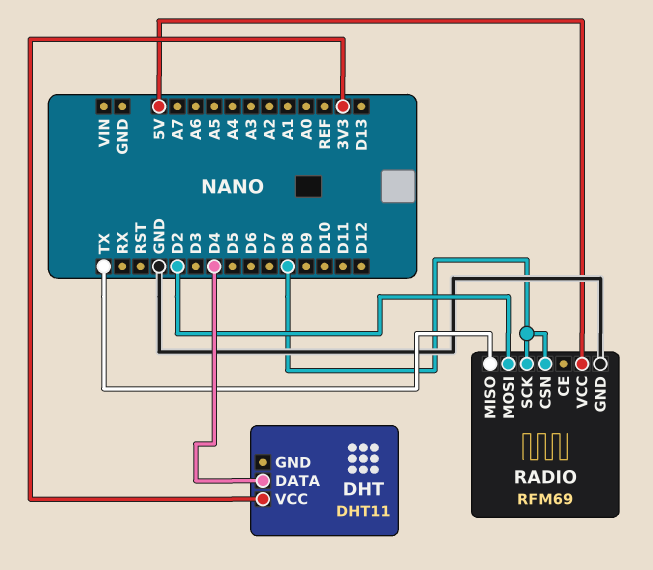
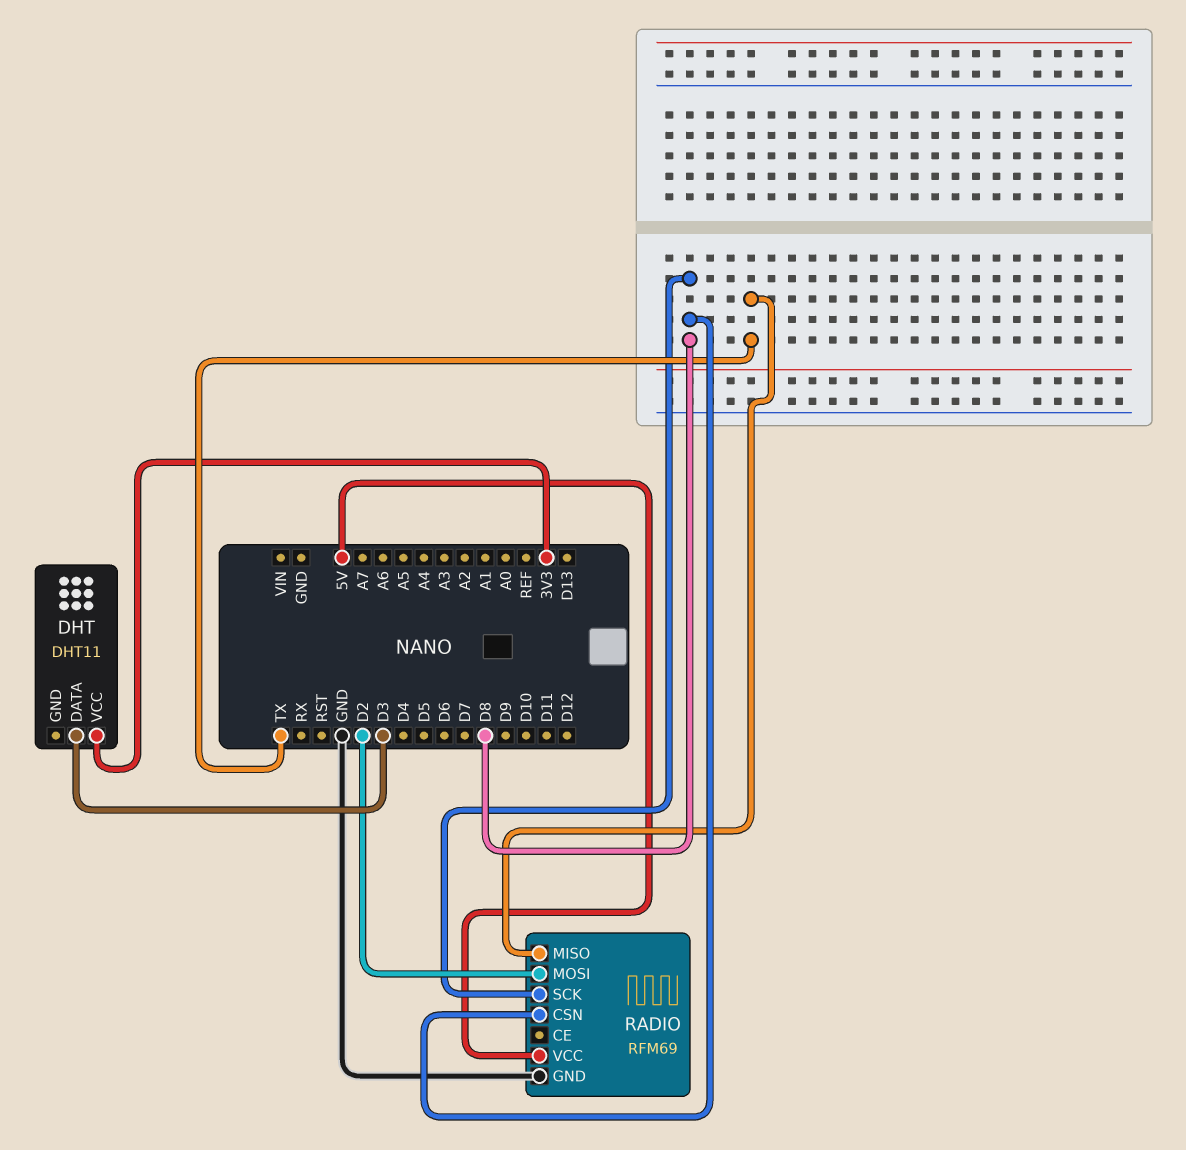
DHT pin DATA: D4 -> D3

